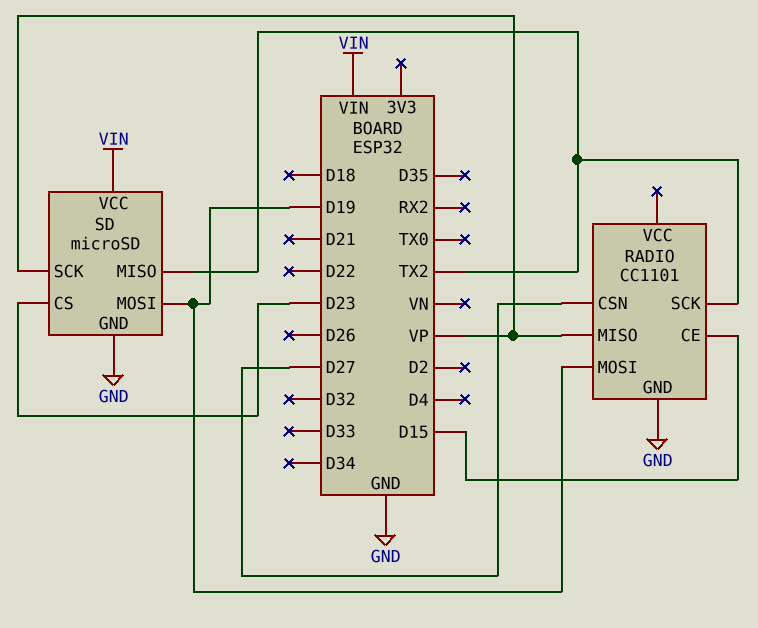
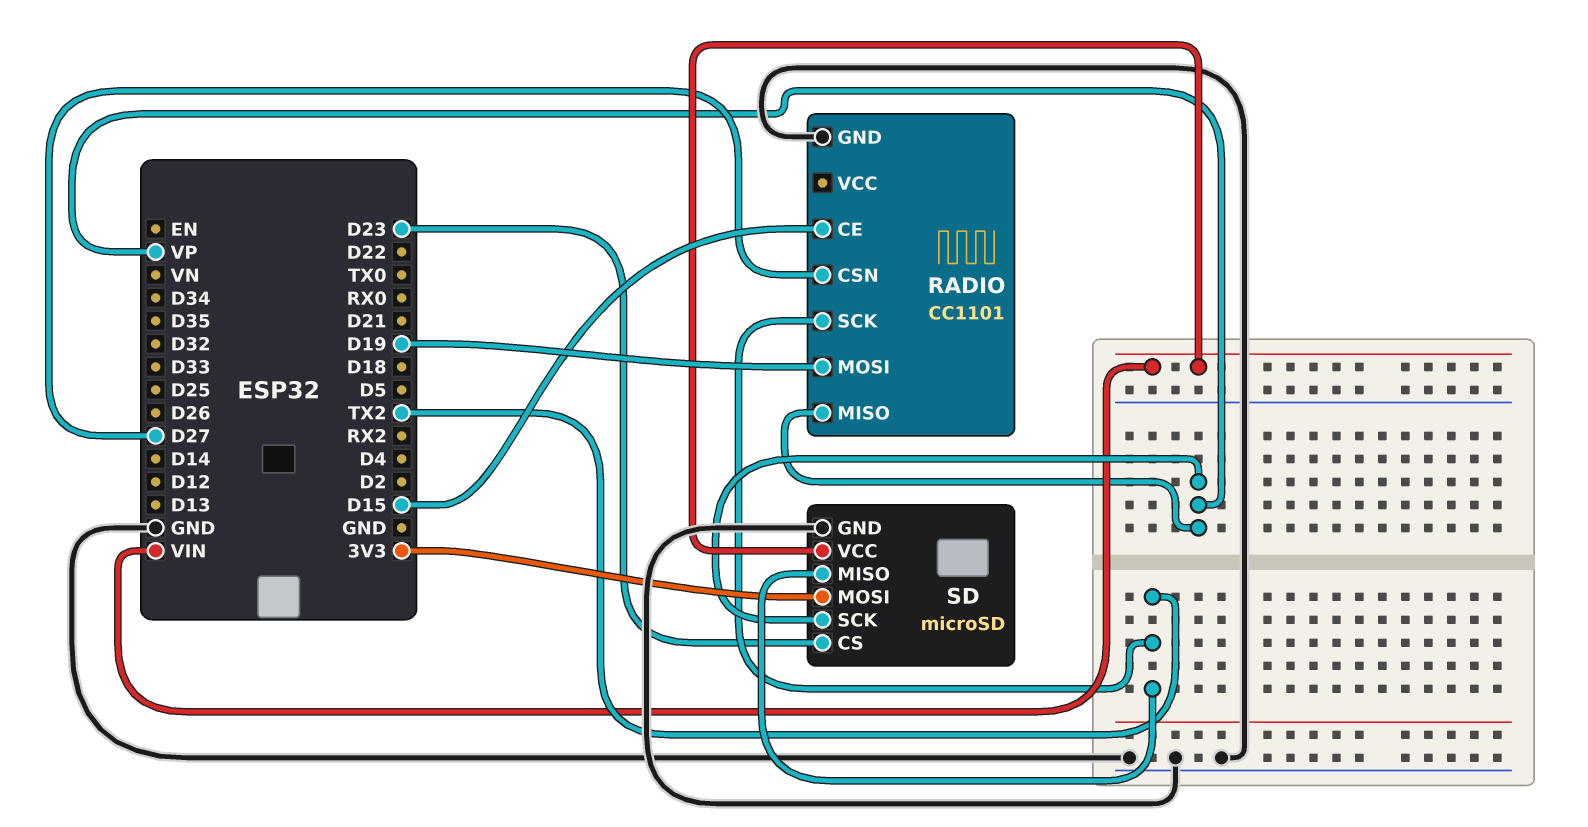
SD pin MOSI: D19 -> 3V3

